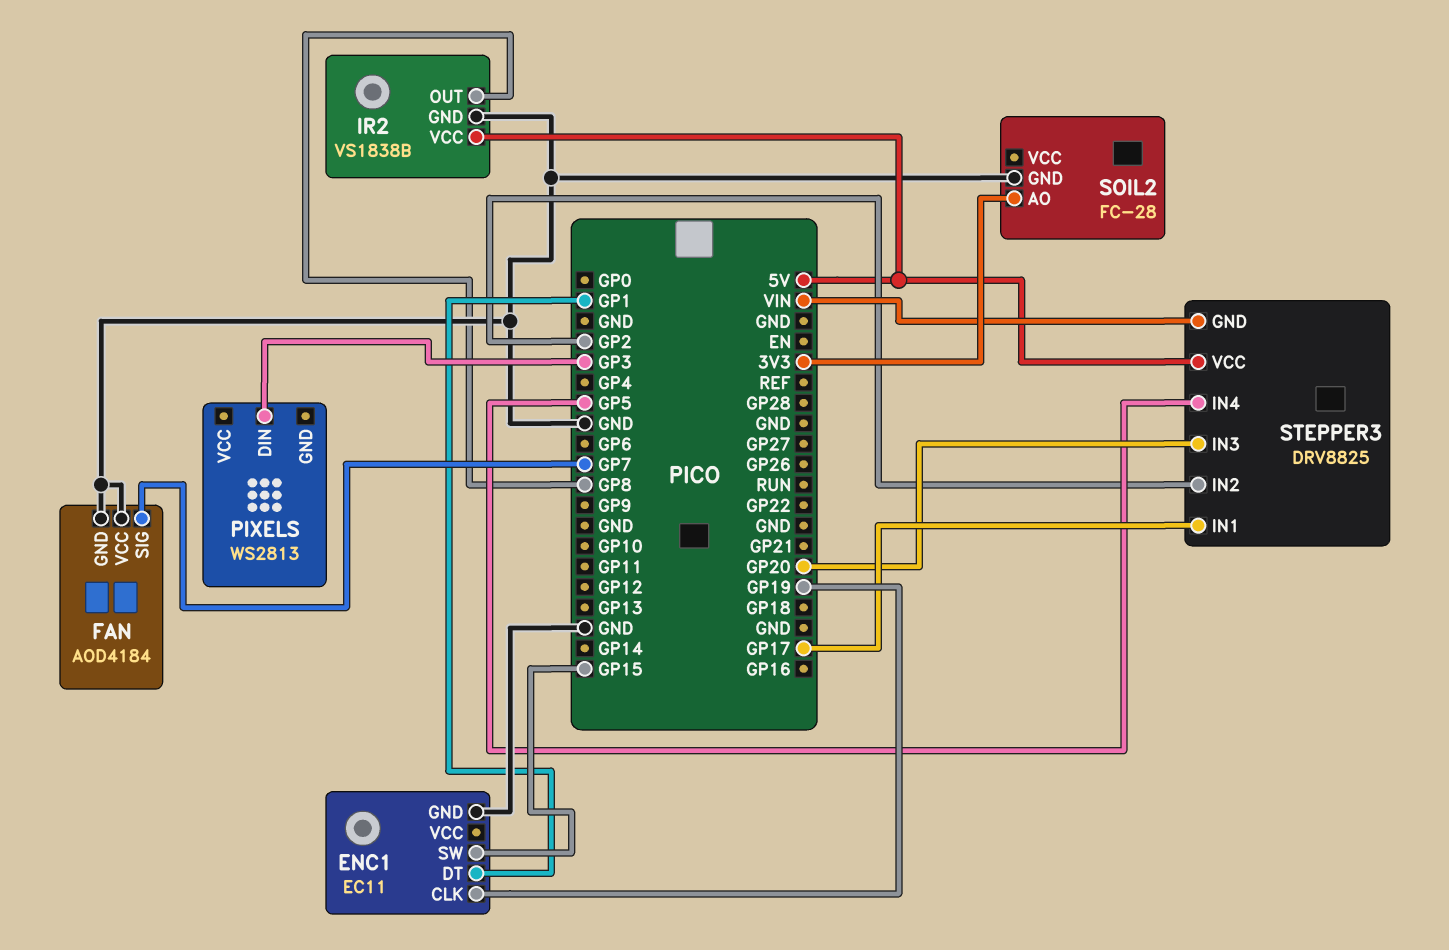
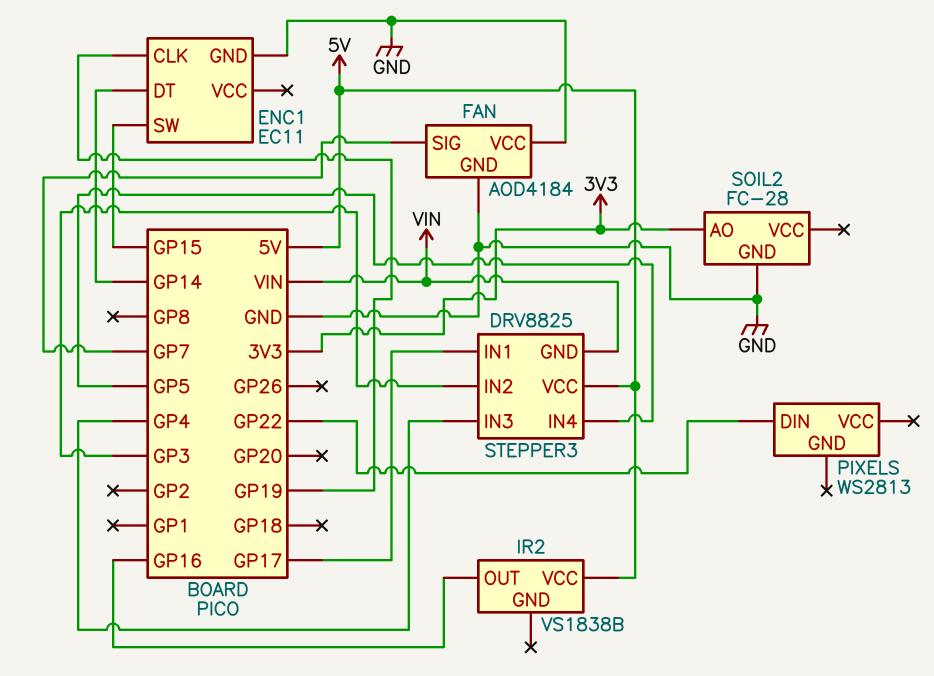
ENC1 pin DT: GP1 -> GP14
IR2 pin GND: GND -> none
IR2 pin OUT: GP8 -> GP16
PIXELS pin DIN: GP3 -> GP22
STEPPER3 pin IN2: GP2 -> GP3
STEPPER3 pin IN3: GP20 -> GP4

